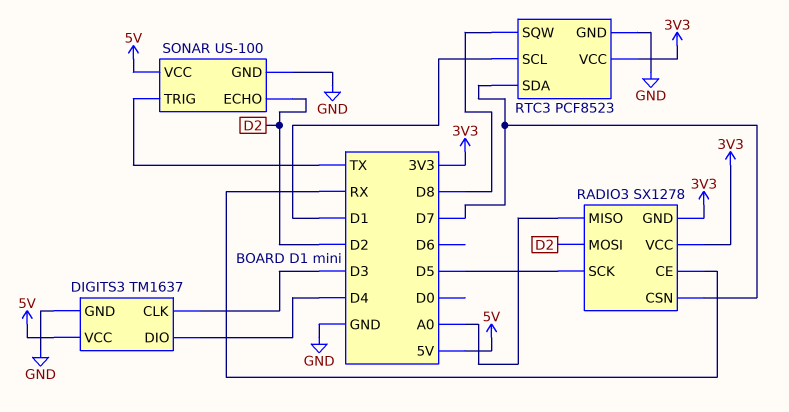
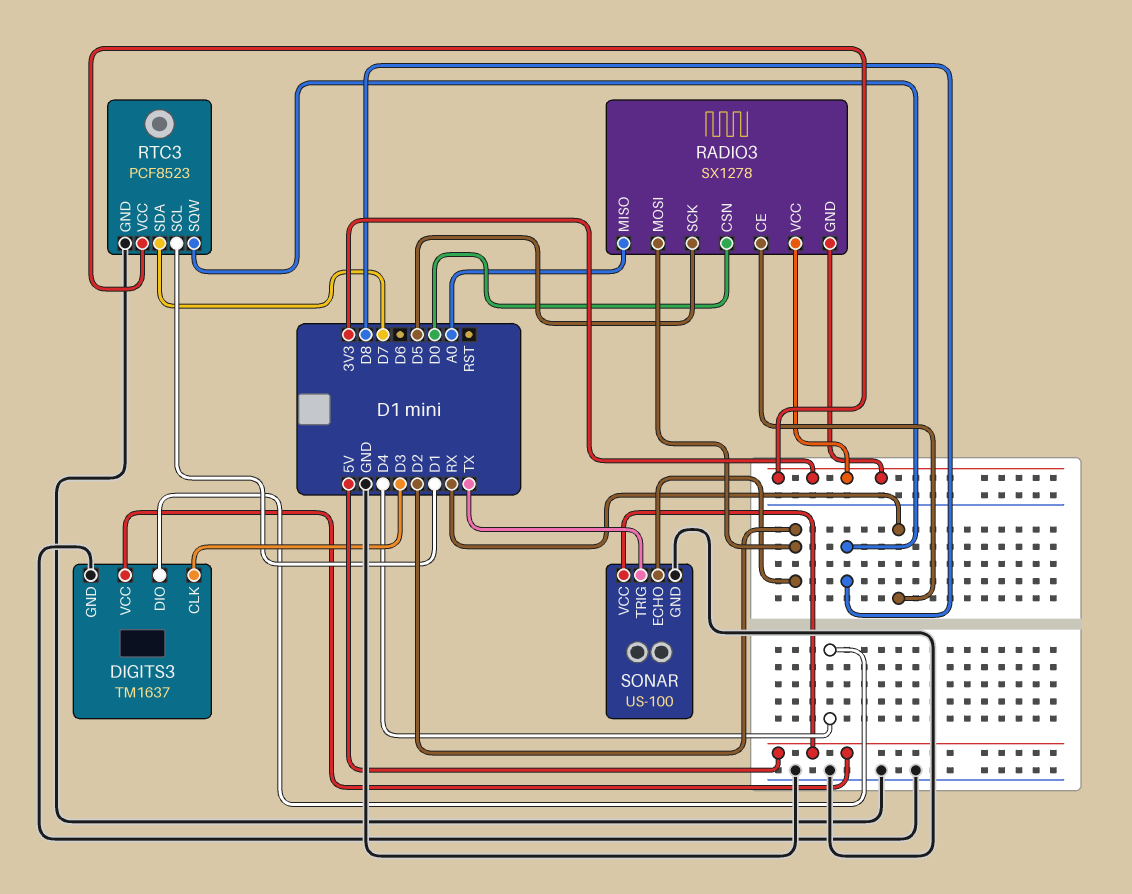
RADIO3 pin CSN: D7 -> D0

